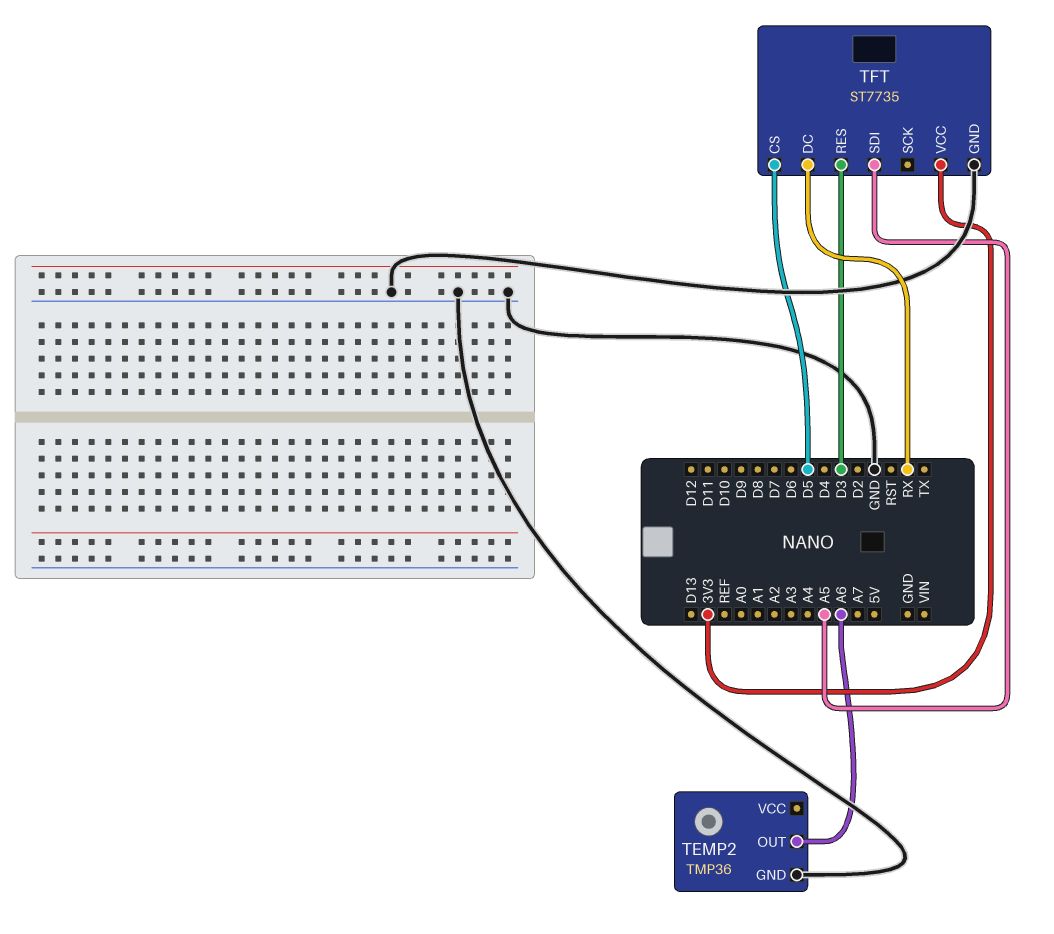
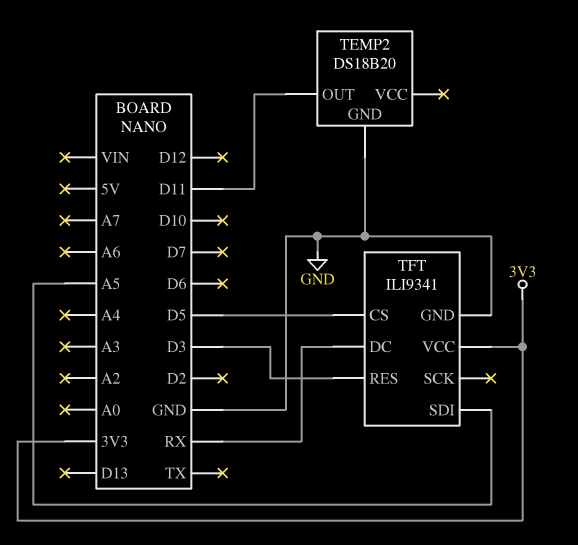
TEMP2: TMP36 -> DS18B20
TEMP2 pin OUT: A6 -> D11
TFT: ST7735 -> ILI9341

